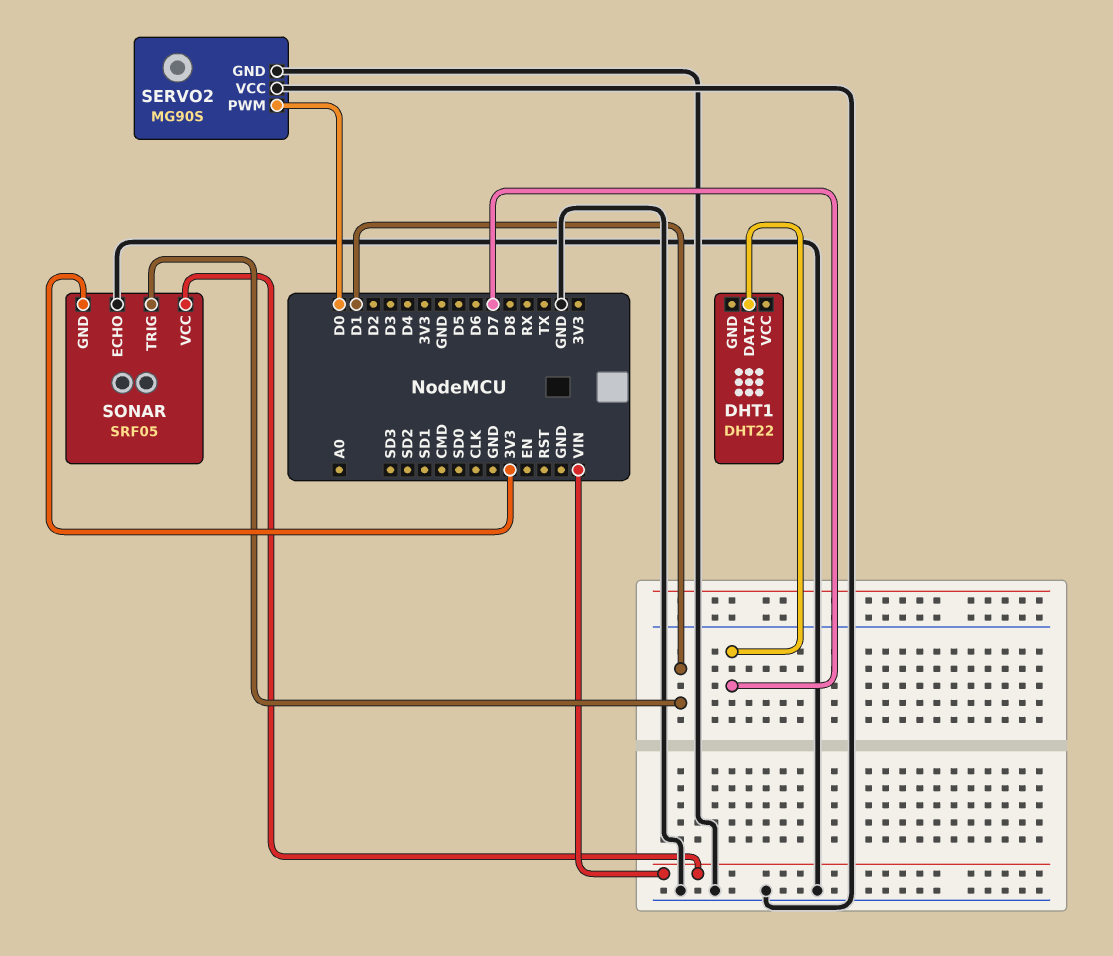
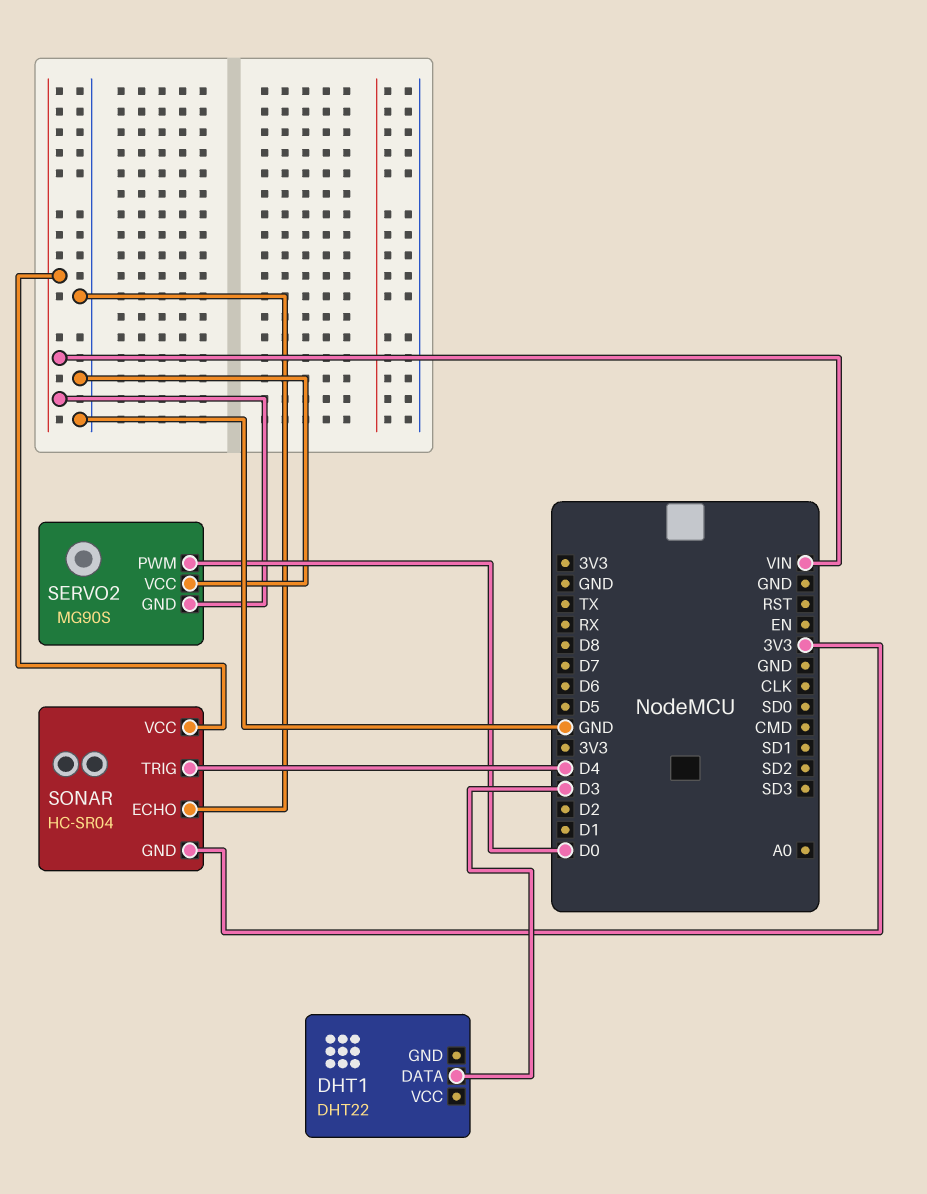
DHT1 pin DATA: D7 -> D3
SERVO2 pin GND: GND -> VIN
SONAR: SRF05 -> HC-SR04
SONAR pin TRIG: D1 -> D4

